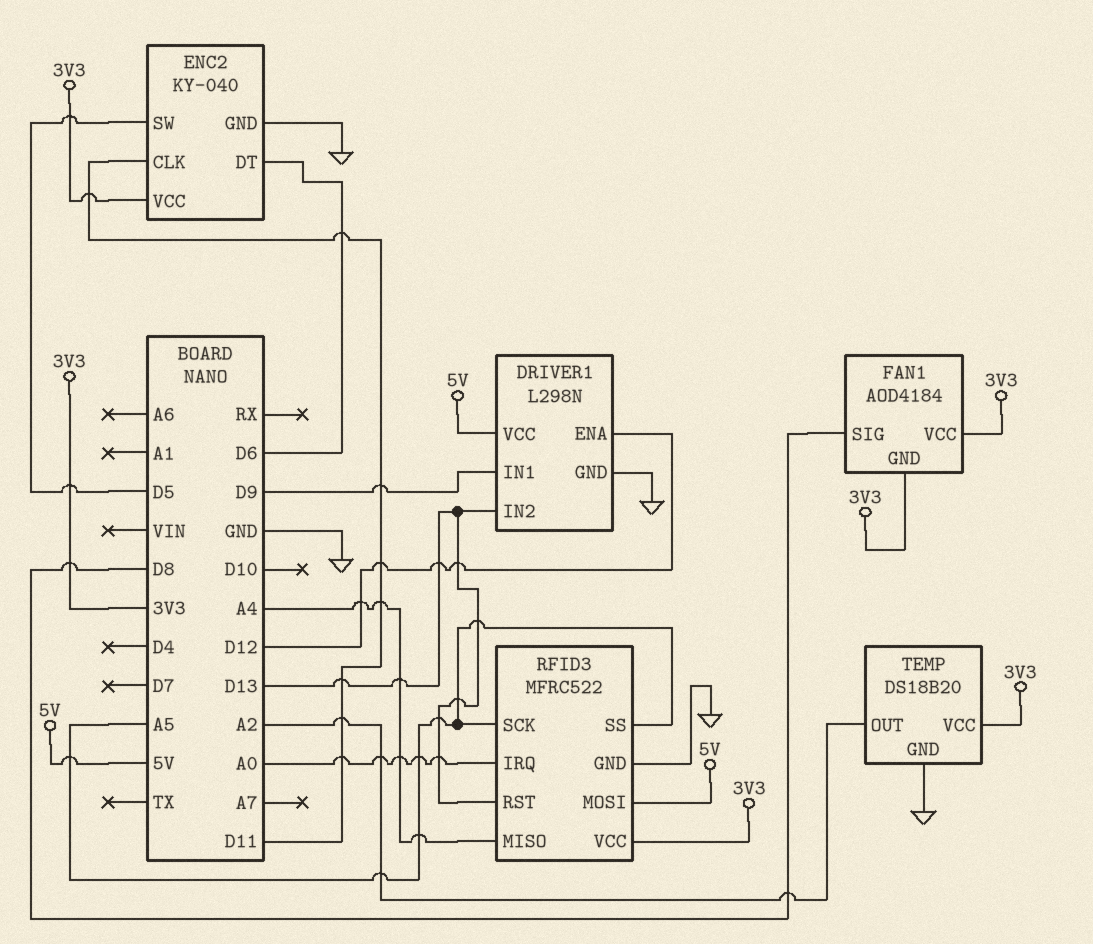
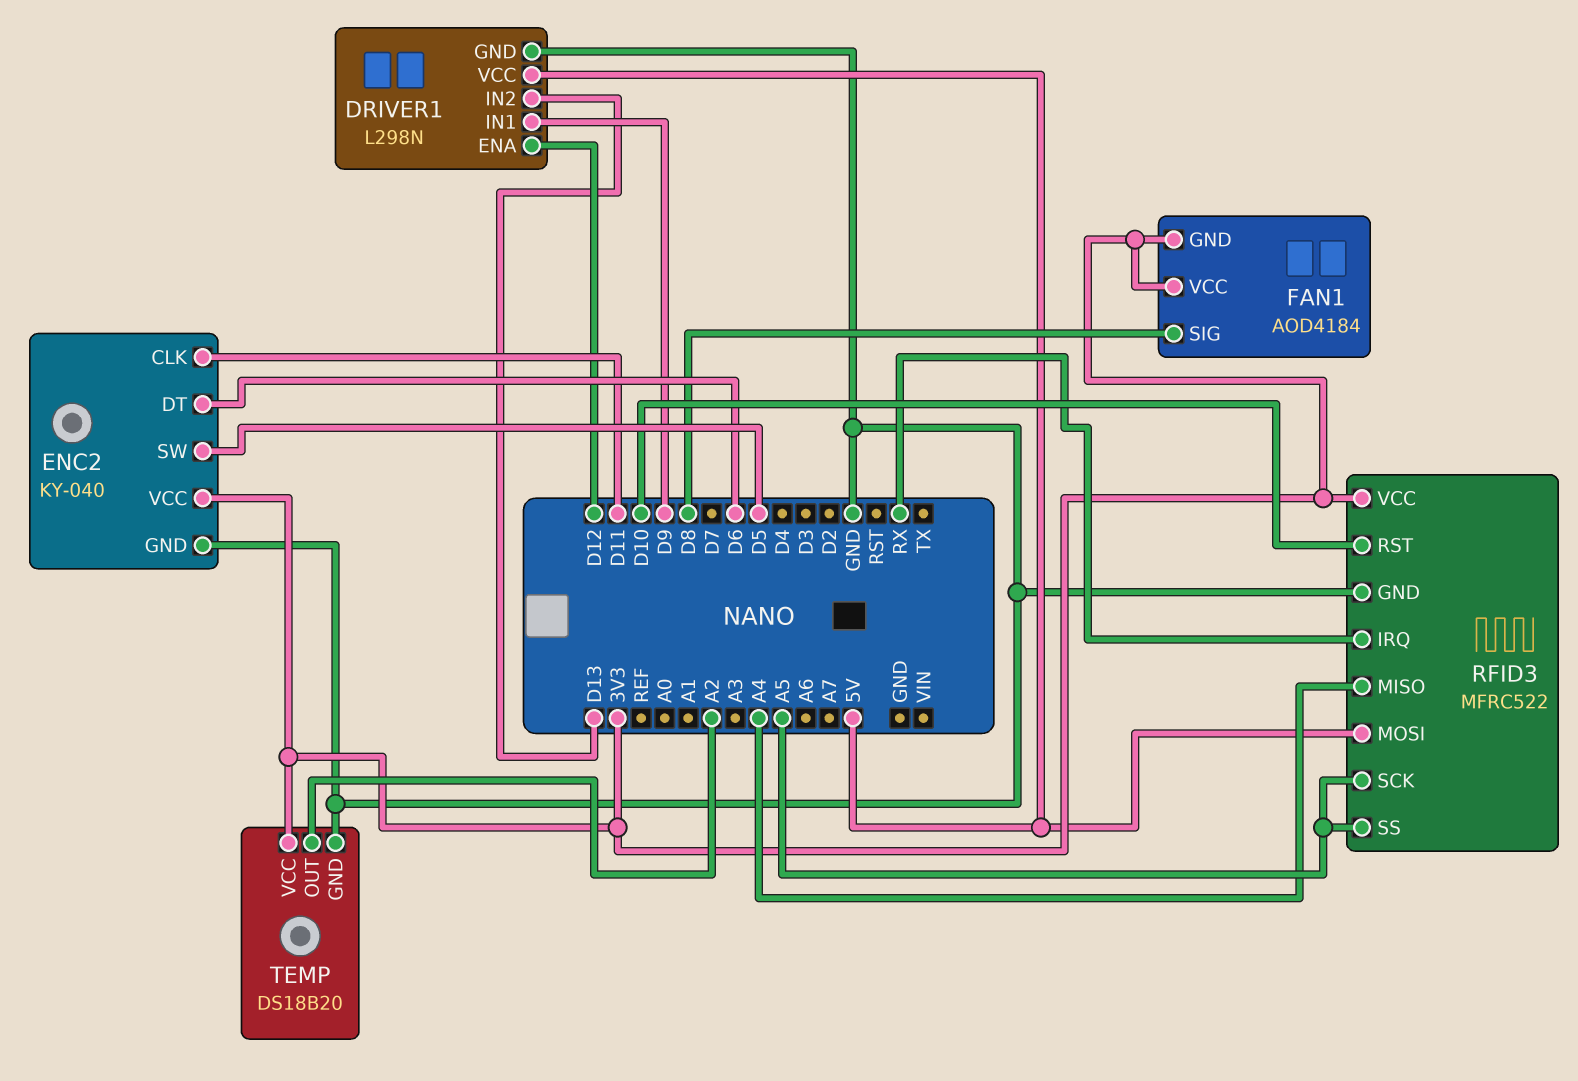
RFID3 pin IRQ: A0 -> RX
RFID3 pin RST: D13 -> D10

